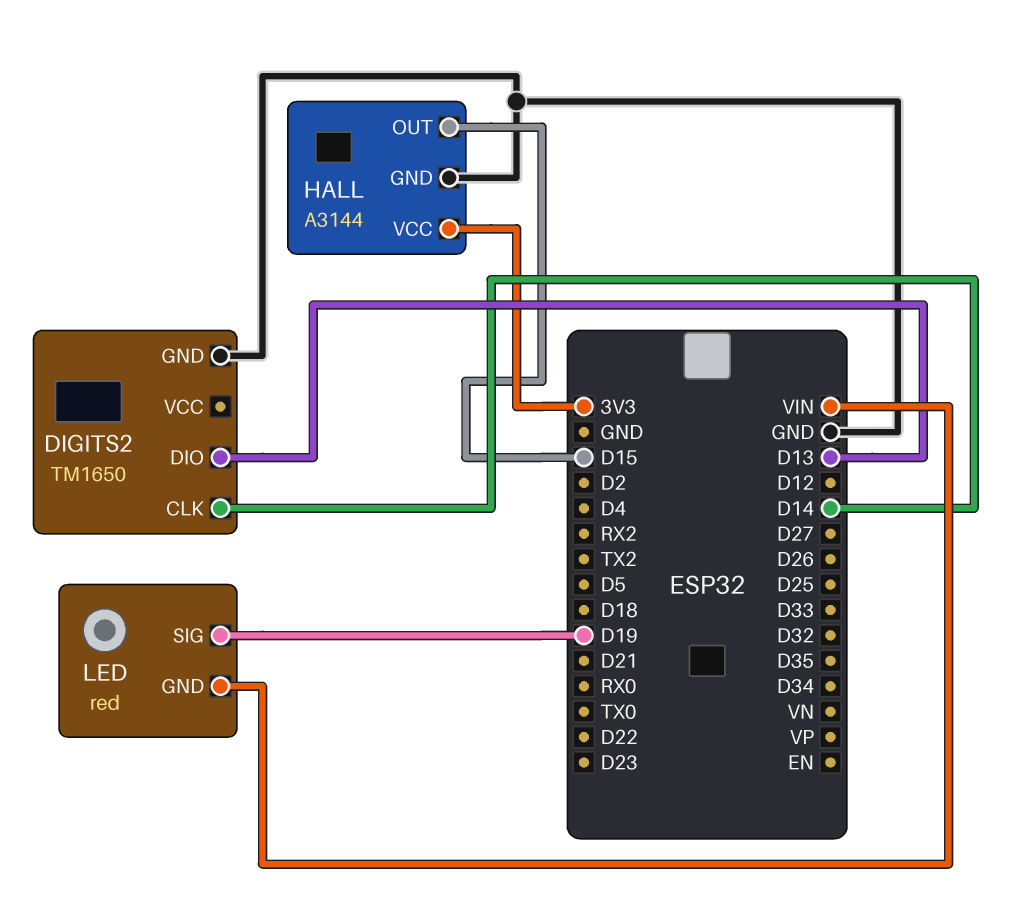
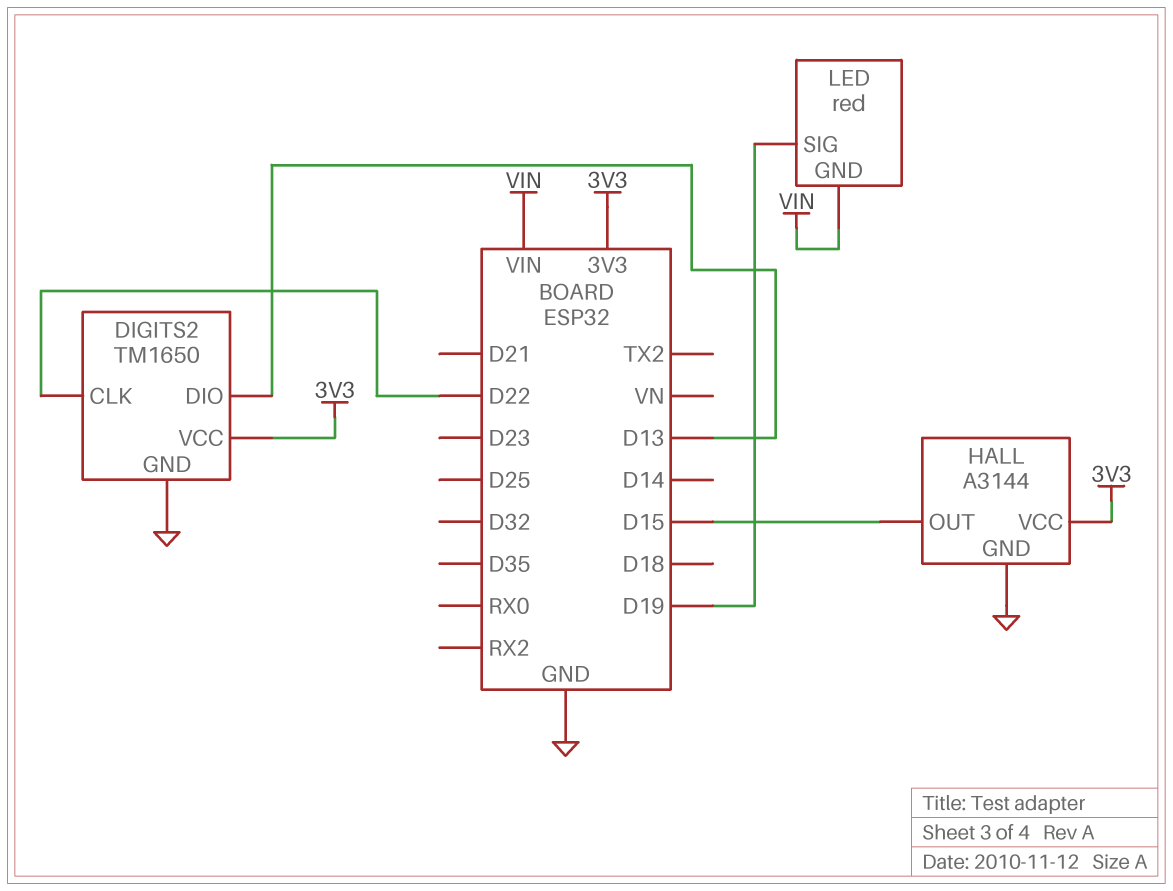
DIGITS2 pin CLK: D14 -> D22
DIGITS2 pin VCC: none -> 3V3

